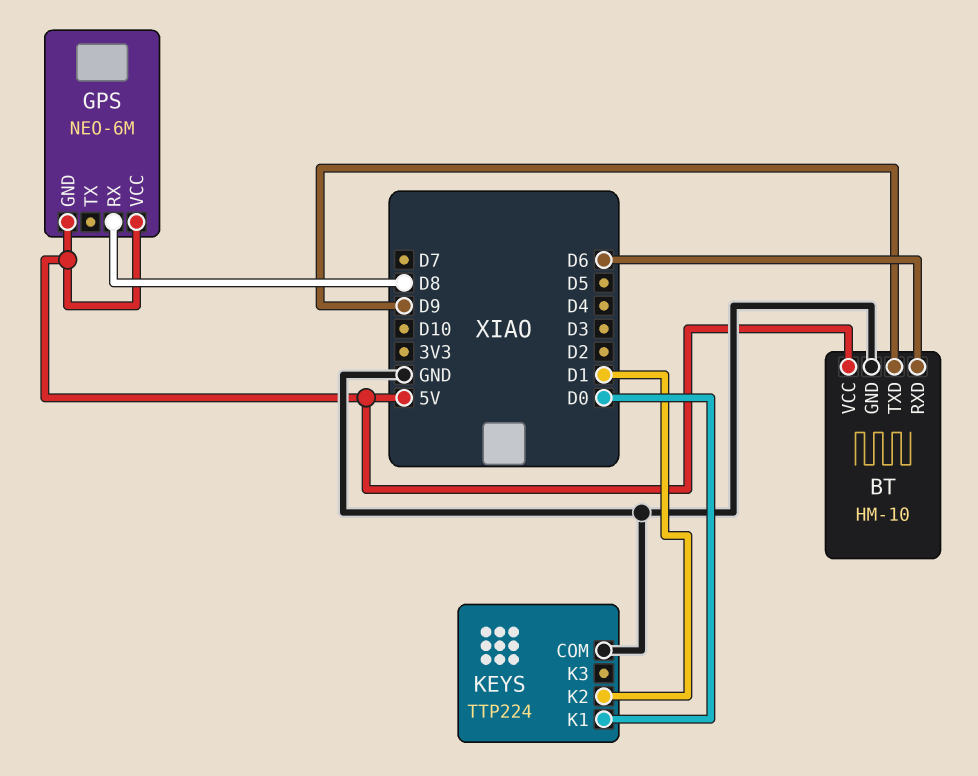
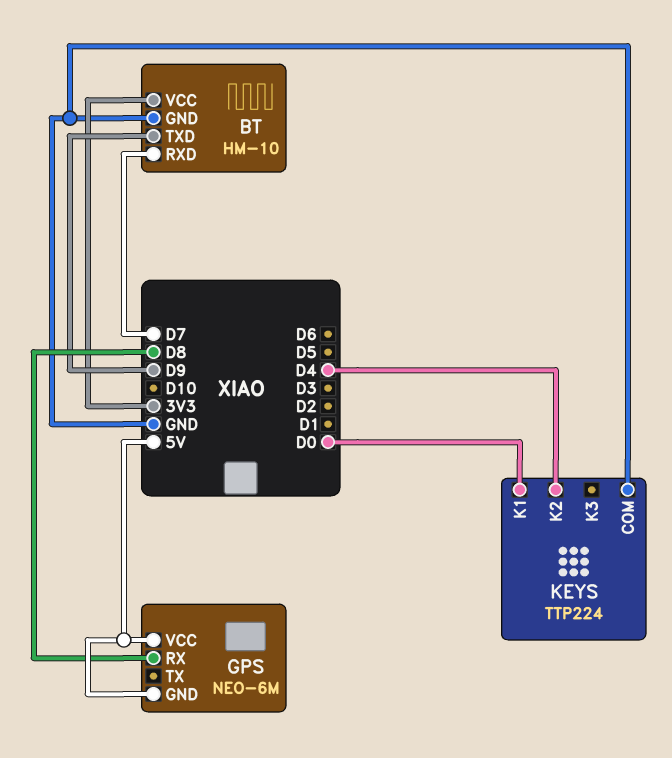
BT pin RXD: D6 -> D7
BT pin VCC: 5V -> 3V3
KEYS pin K2: D1 -> D4

